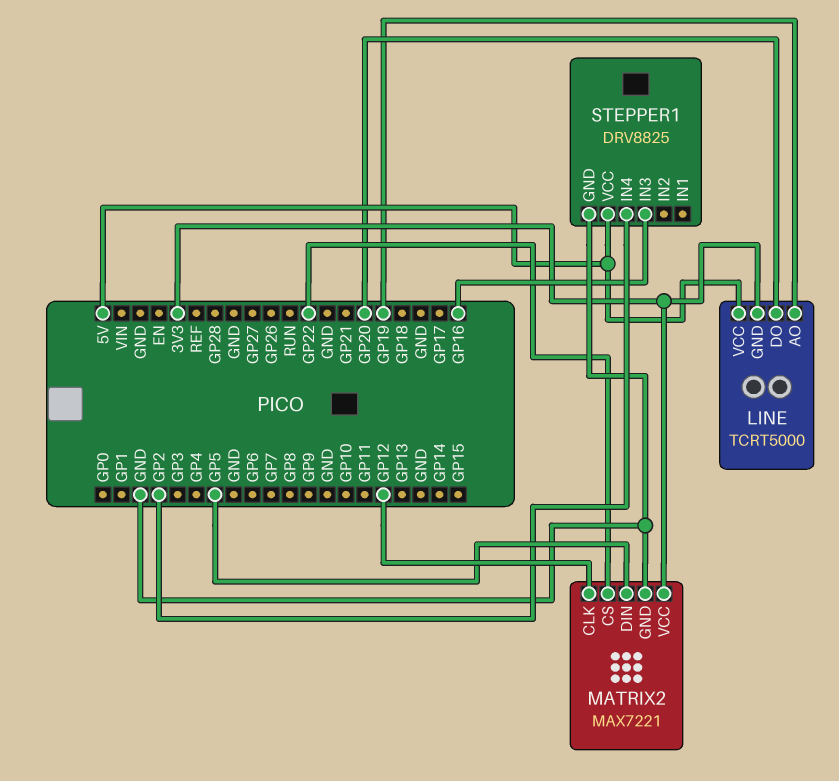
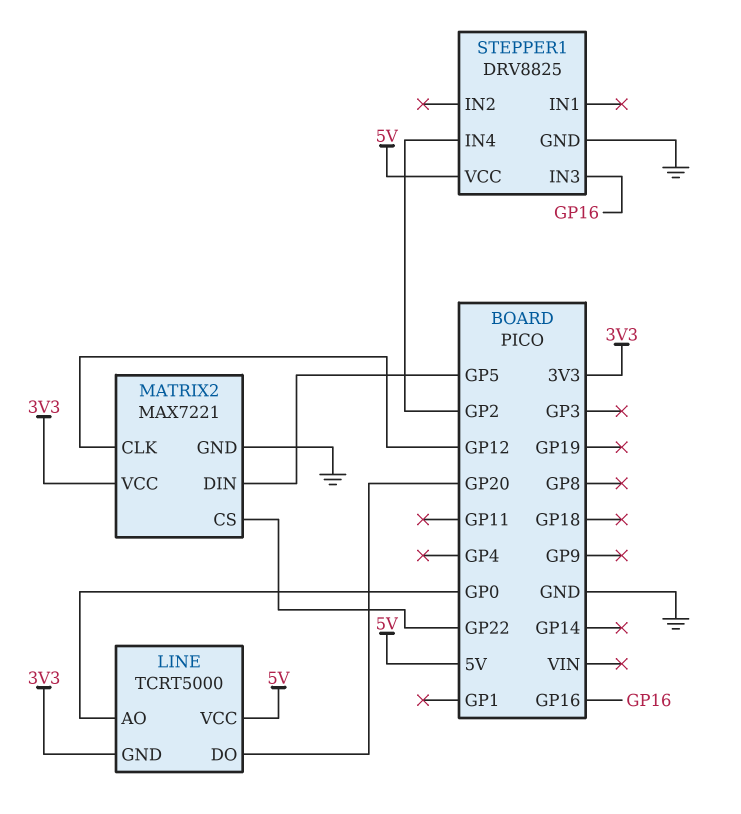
LINE pin AO: GP19 -> GP0

